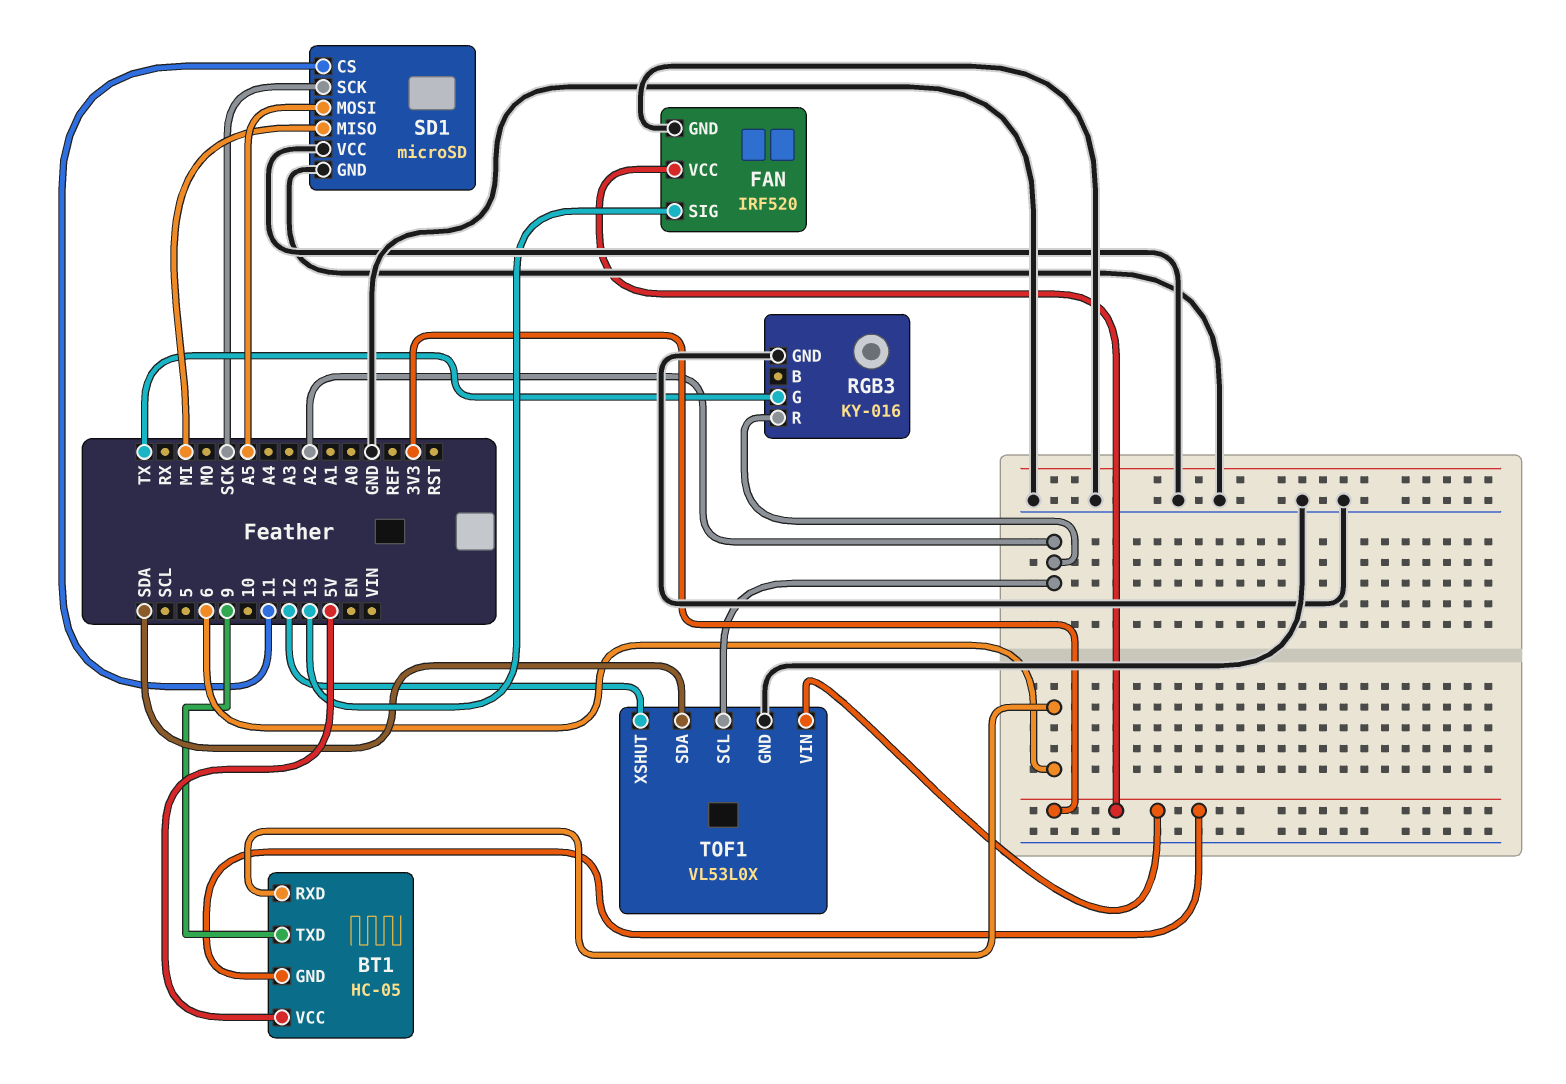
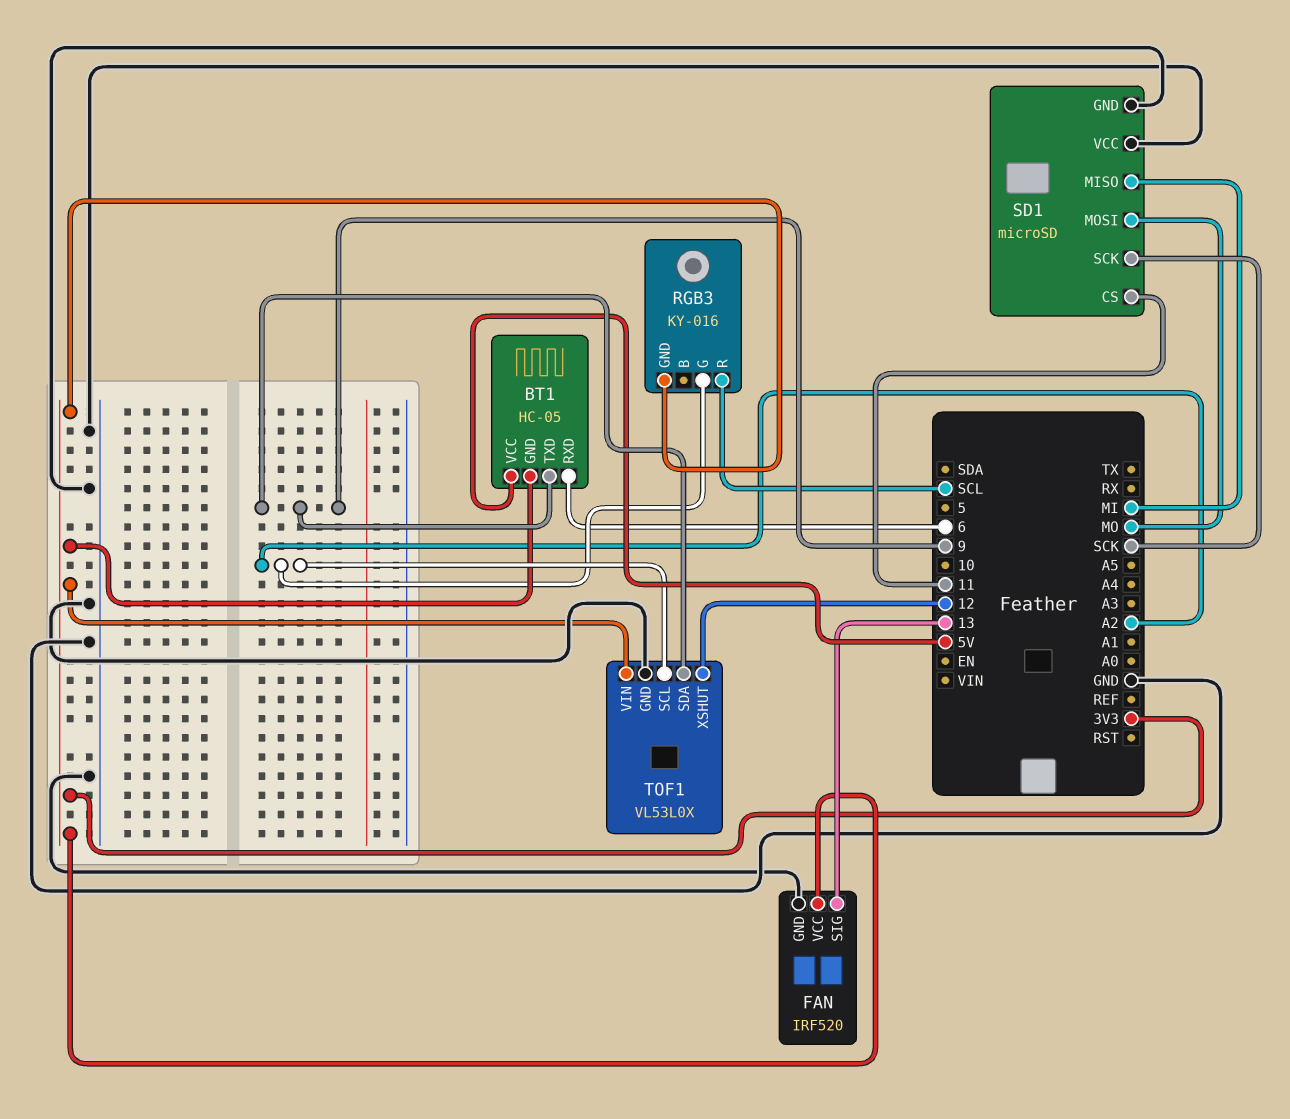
RGB3 pin G: TX -> A2
RGB3 pin GND: GND -> 3V3
RGB3 pin R: A2 -> SCL
SD1 pin MOSI: A5 -> MO
TOF1 pin SDA: SDA -> 9

